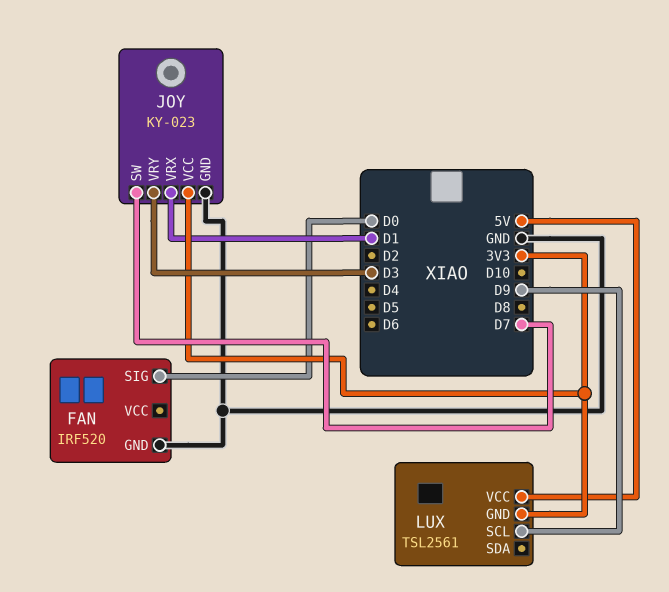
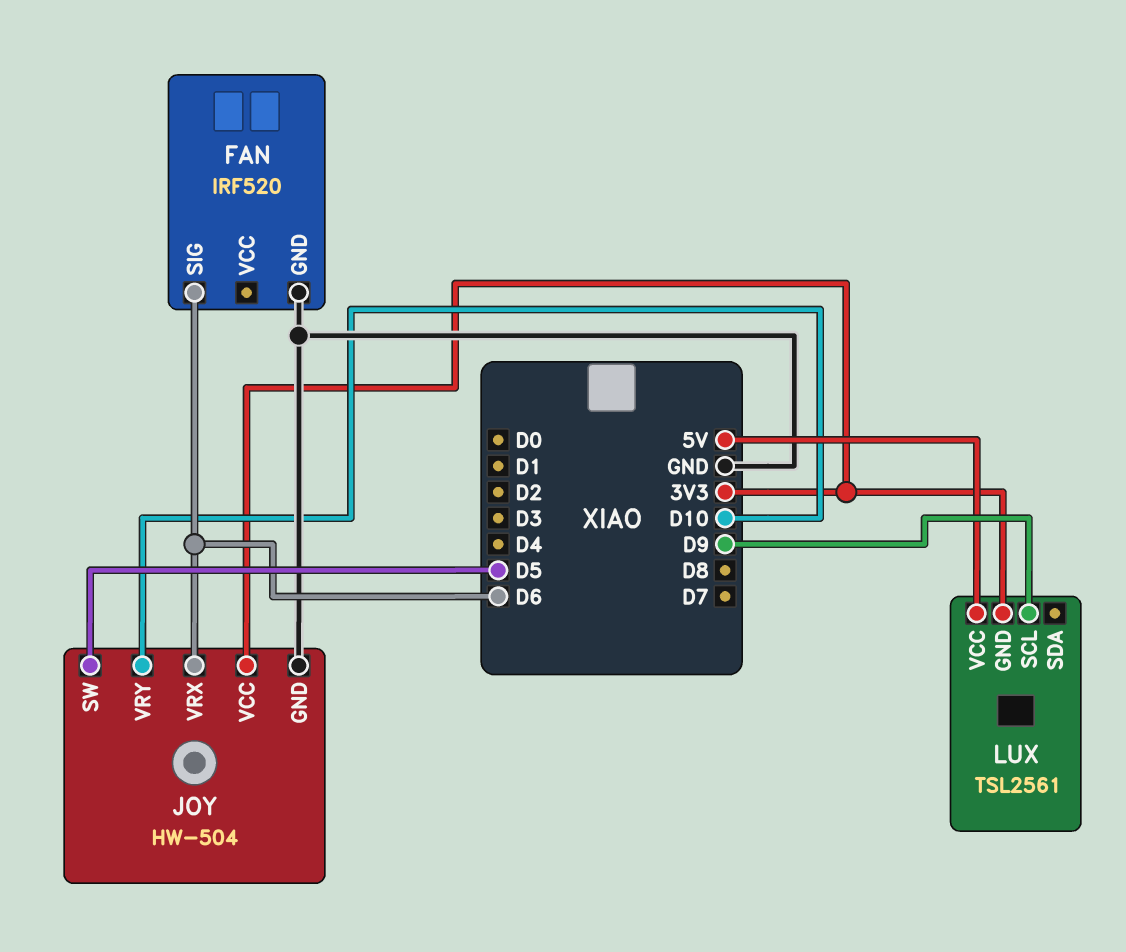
FAN pin SIG: D0 -> D6
JOY: KY-023 -> HW-504
JOY pin SW: D7 -> D5
JOY pin VRX: D1 -> D6
JOY pin VRY: D3 -> D10

